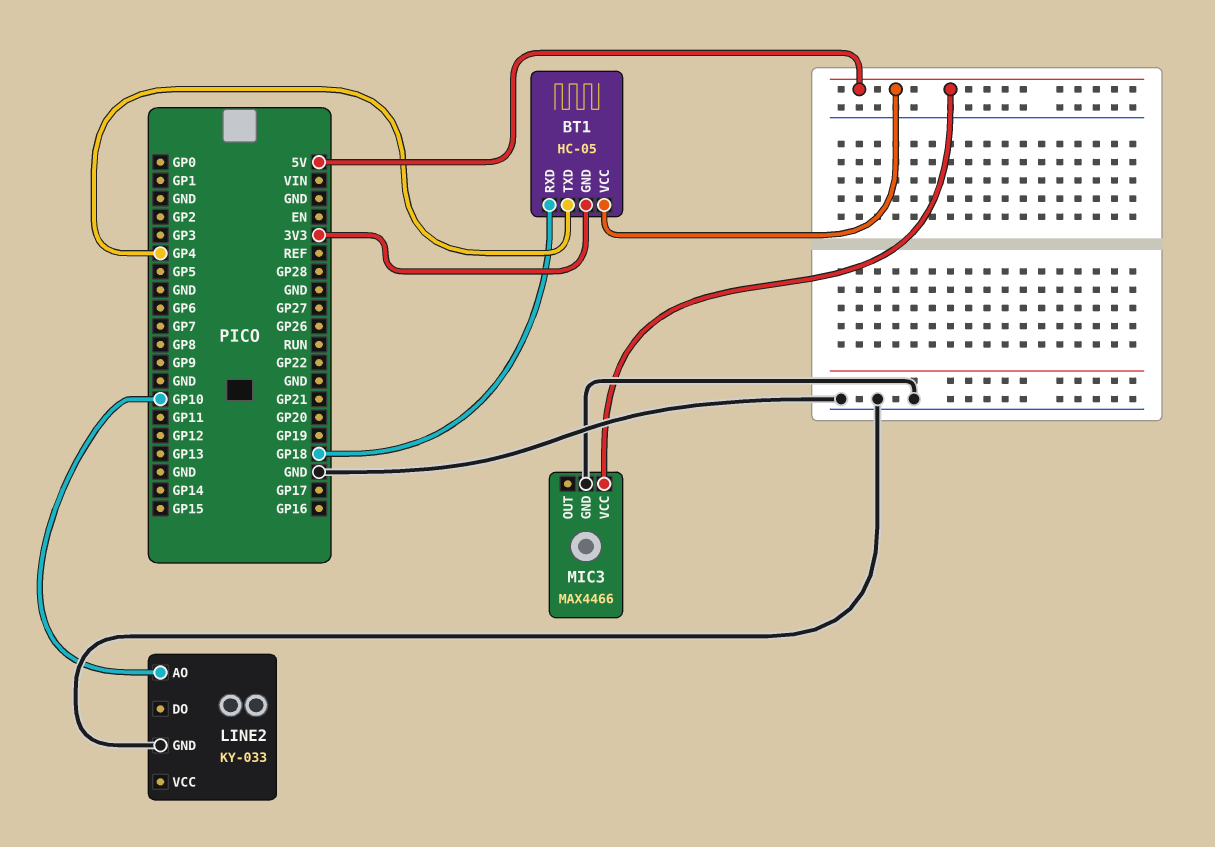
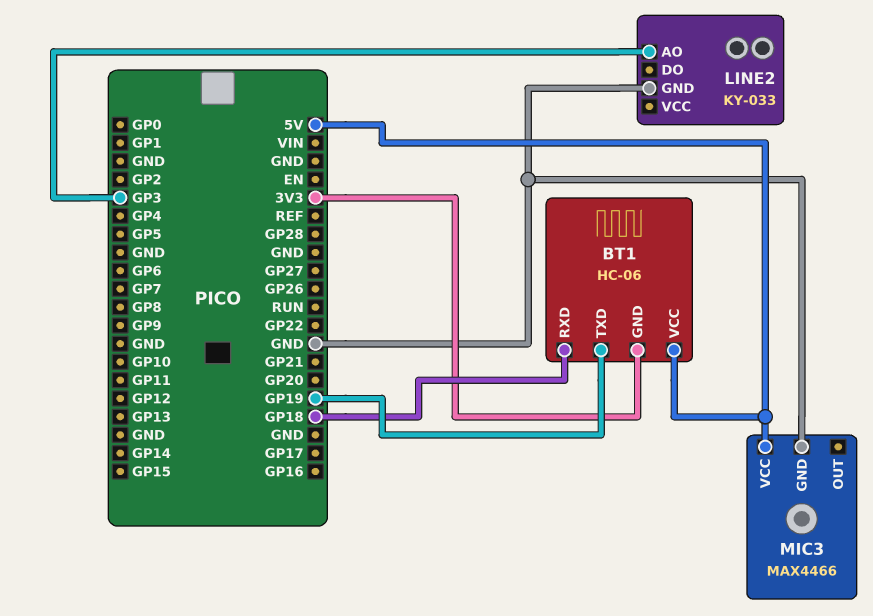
BT1: HC-05 -> HC-06
BT1 pin TXD: GP4 -> GP19
LINE2 pin AO: GP10 -> GP3

